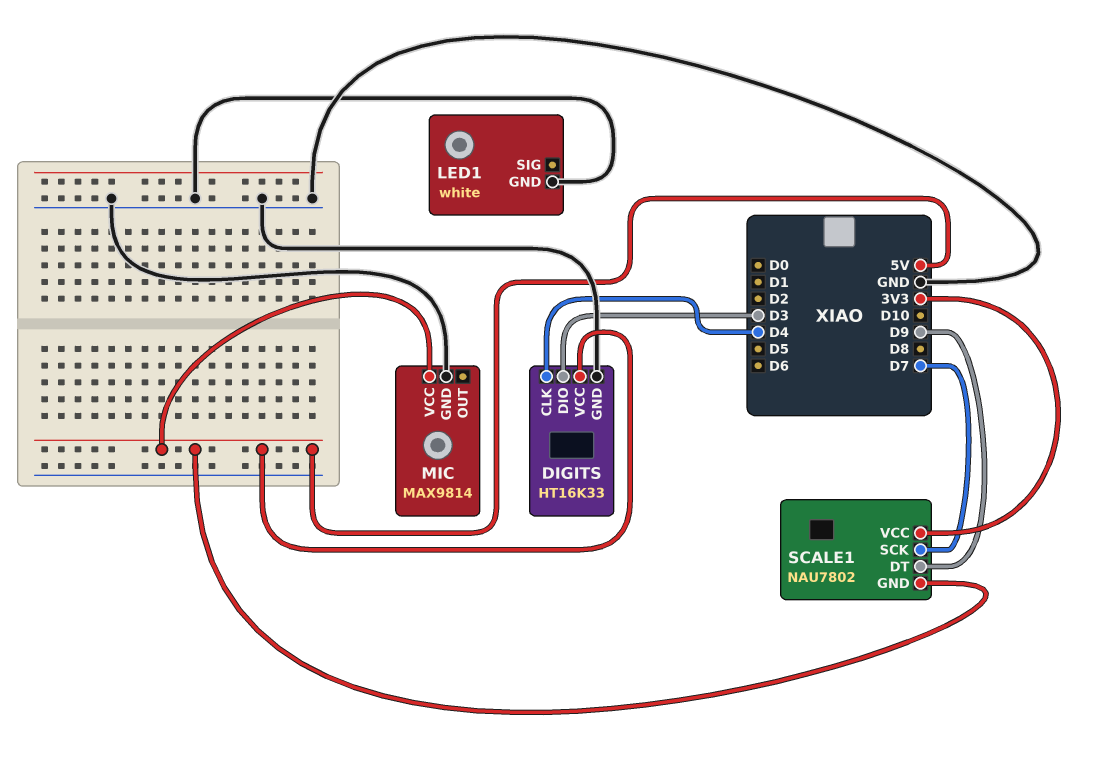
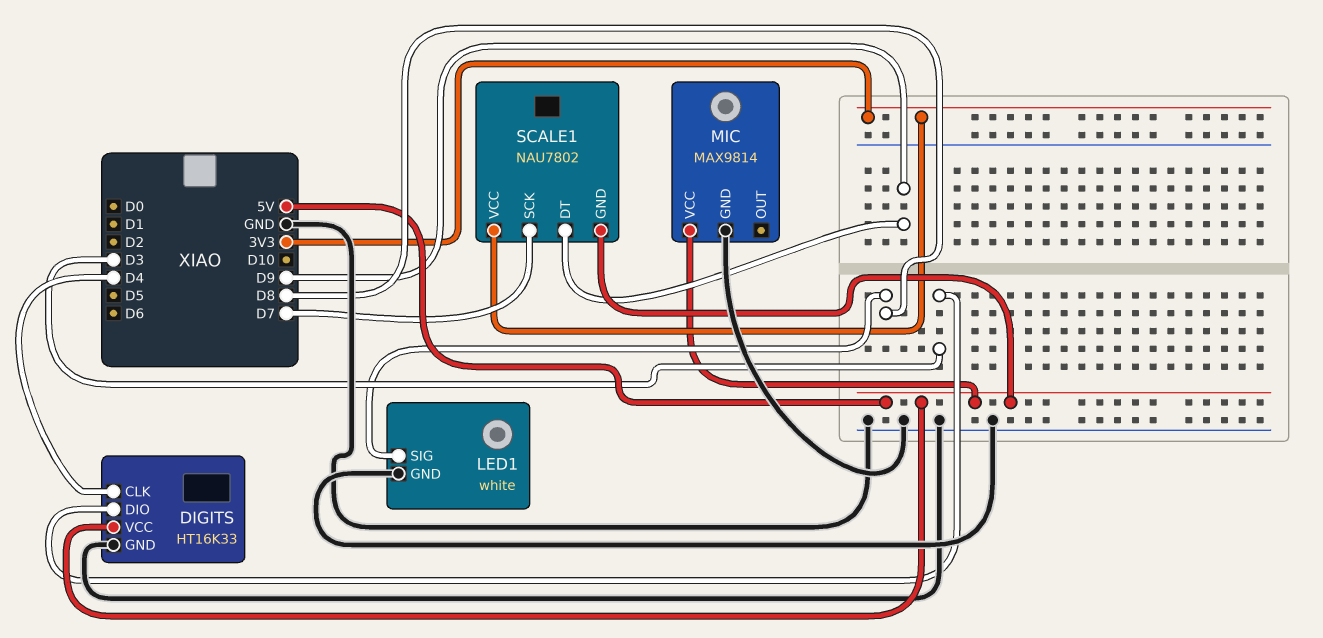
LED1 pin SIG: none -> D8

